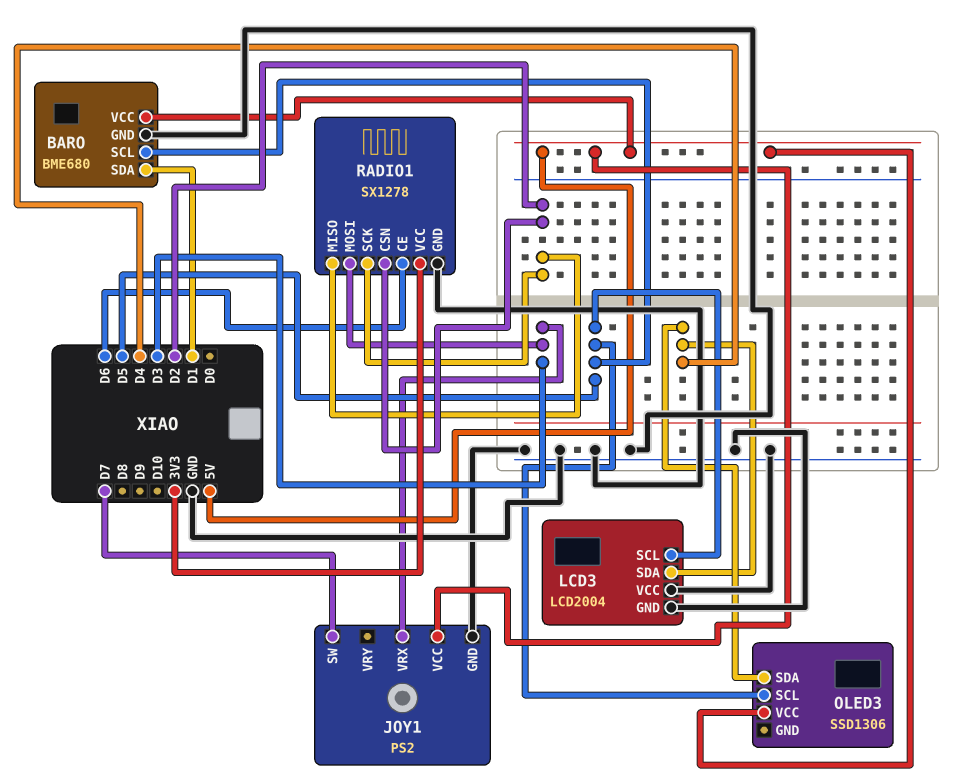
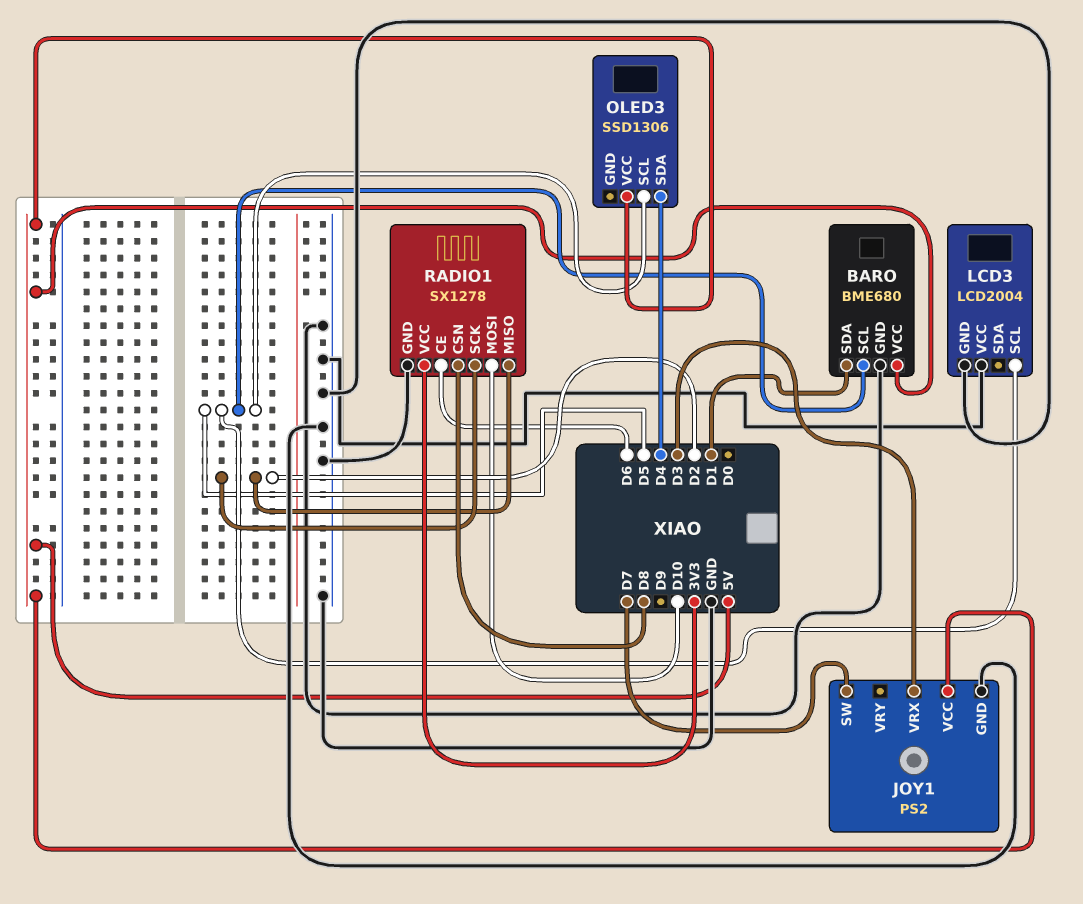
LCD3 pin SDA: D4 -> none
RADIO1 pin CSN: D2 -> D8
RADIO1 pin MOSI: D3 -> D10

